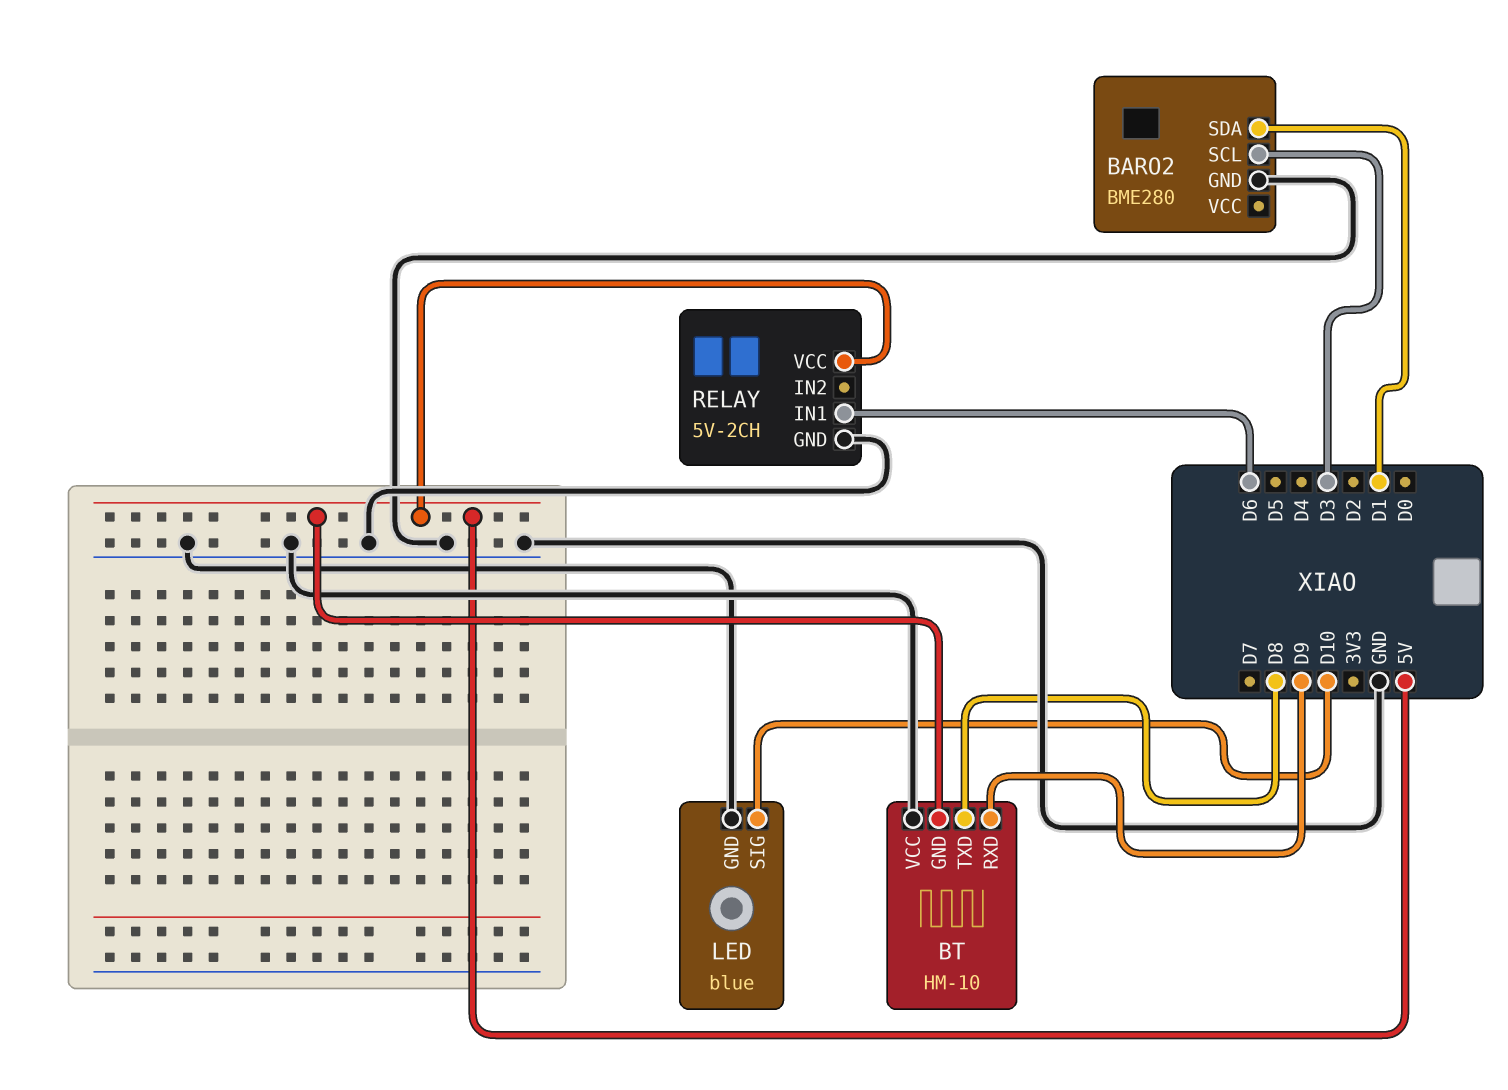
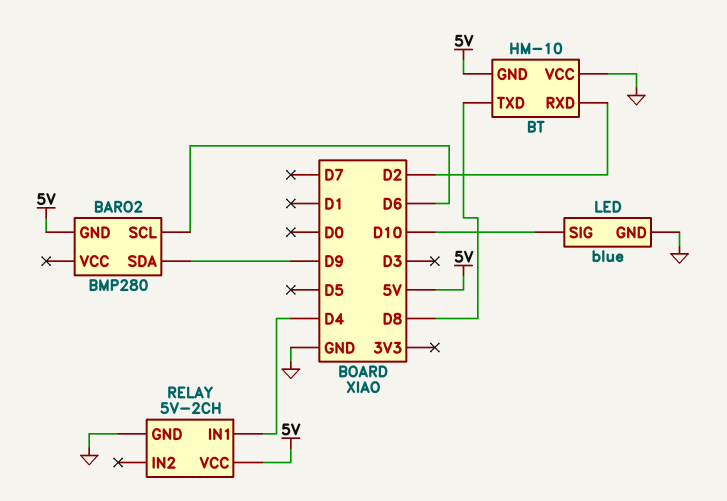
BARO2: BME280 -> BMP280
BARO2 pin GND: GND -> 5V
BARO2 pin SCL: D3 -> D6
BARO2 pin SDA: D1 -> D9
BT pin RXD: D9 -> D2
RELAY pin IN1: D6 -> D4

